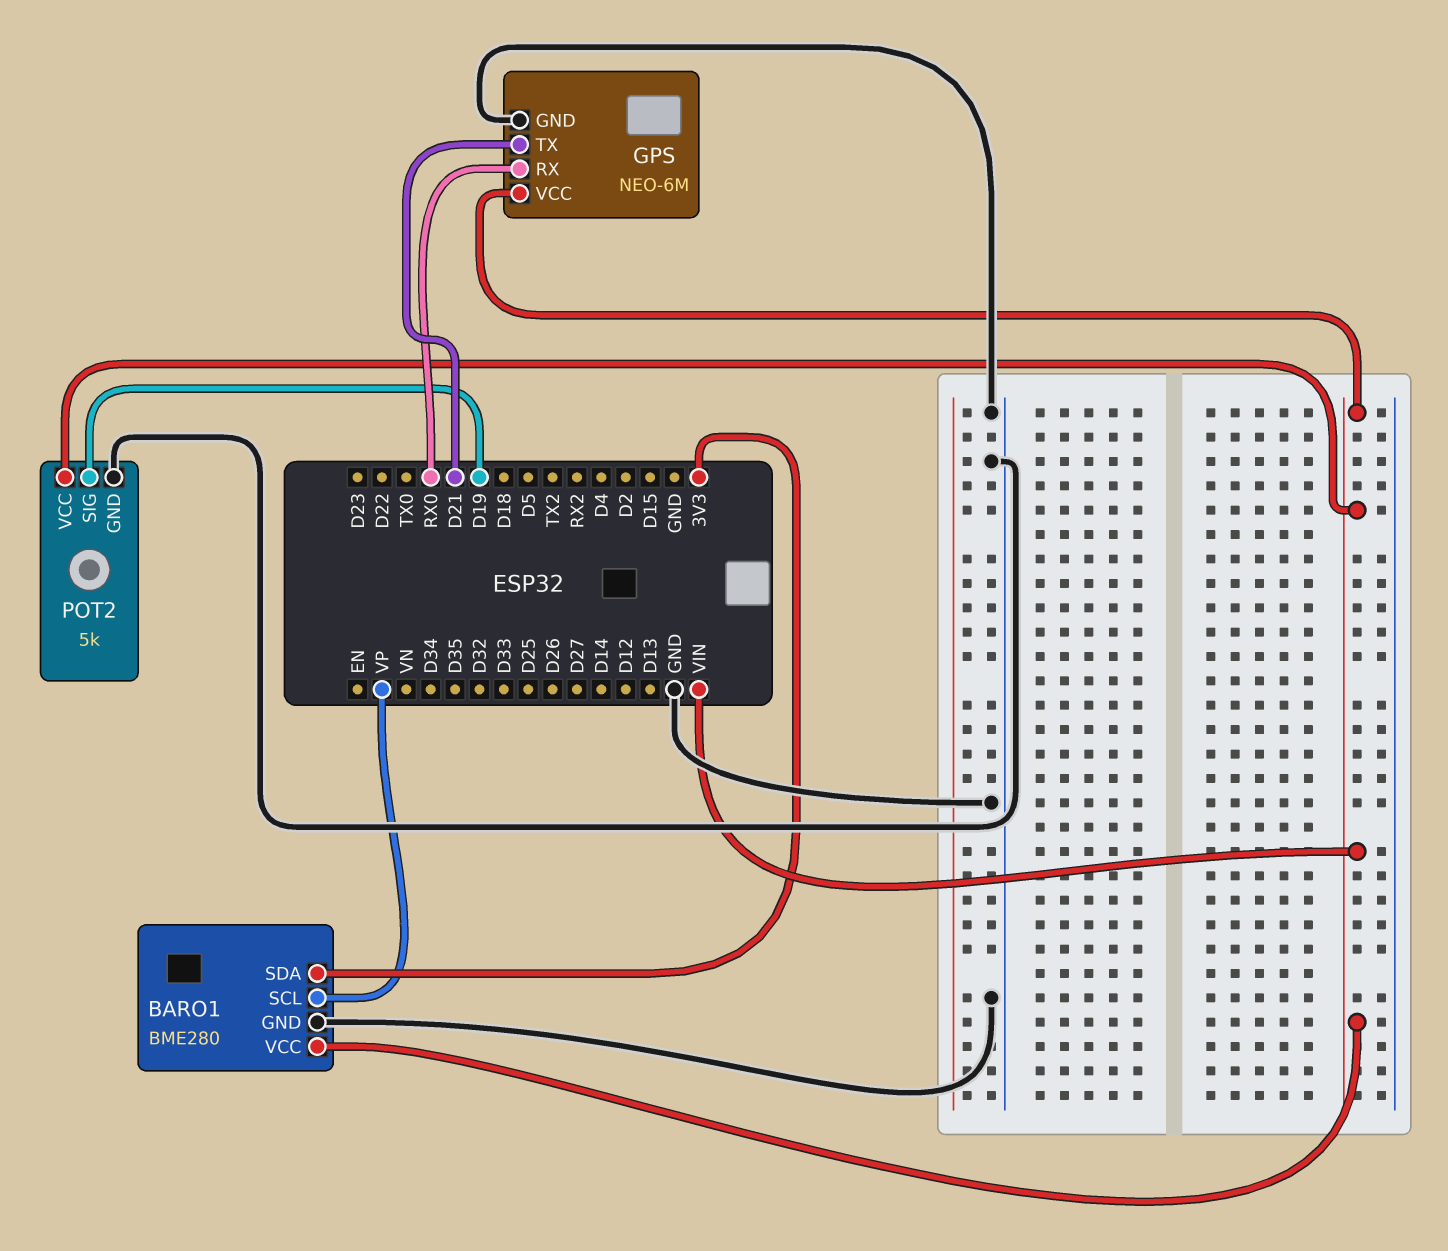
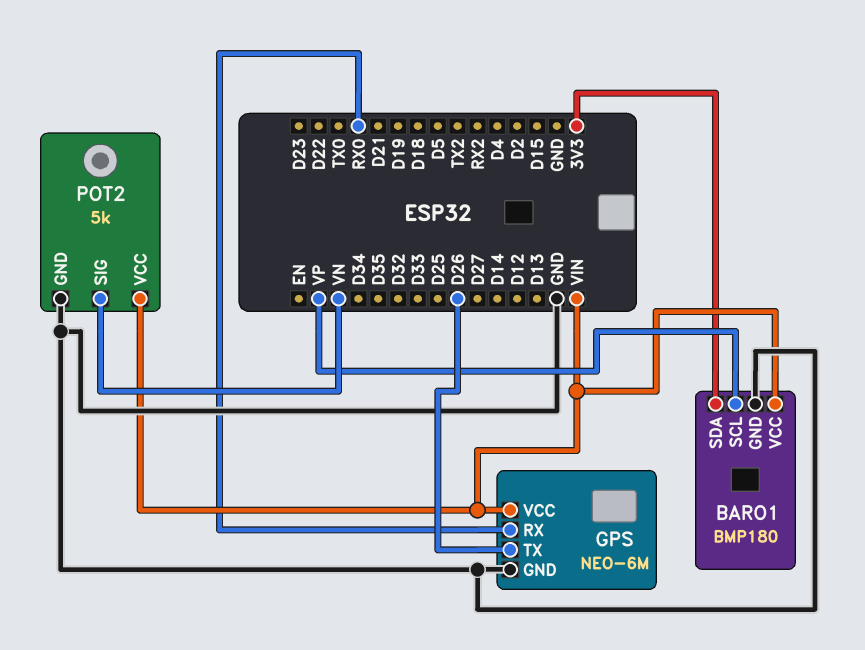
BARO1: BME280 -> BMP180
GPS pin TX: D21 -> D26
POT2 pin SIG: D19 -> VN

